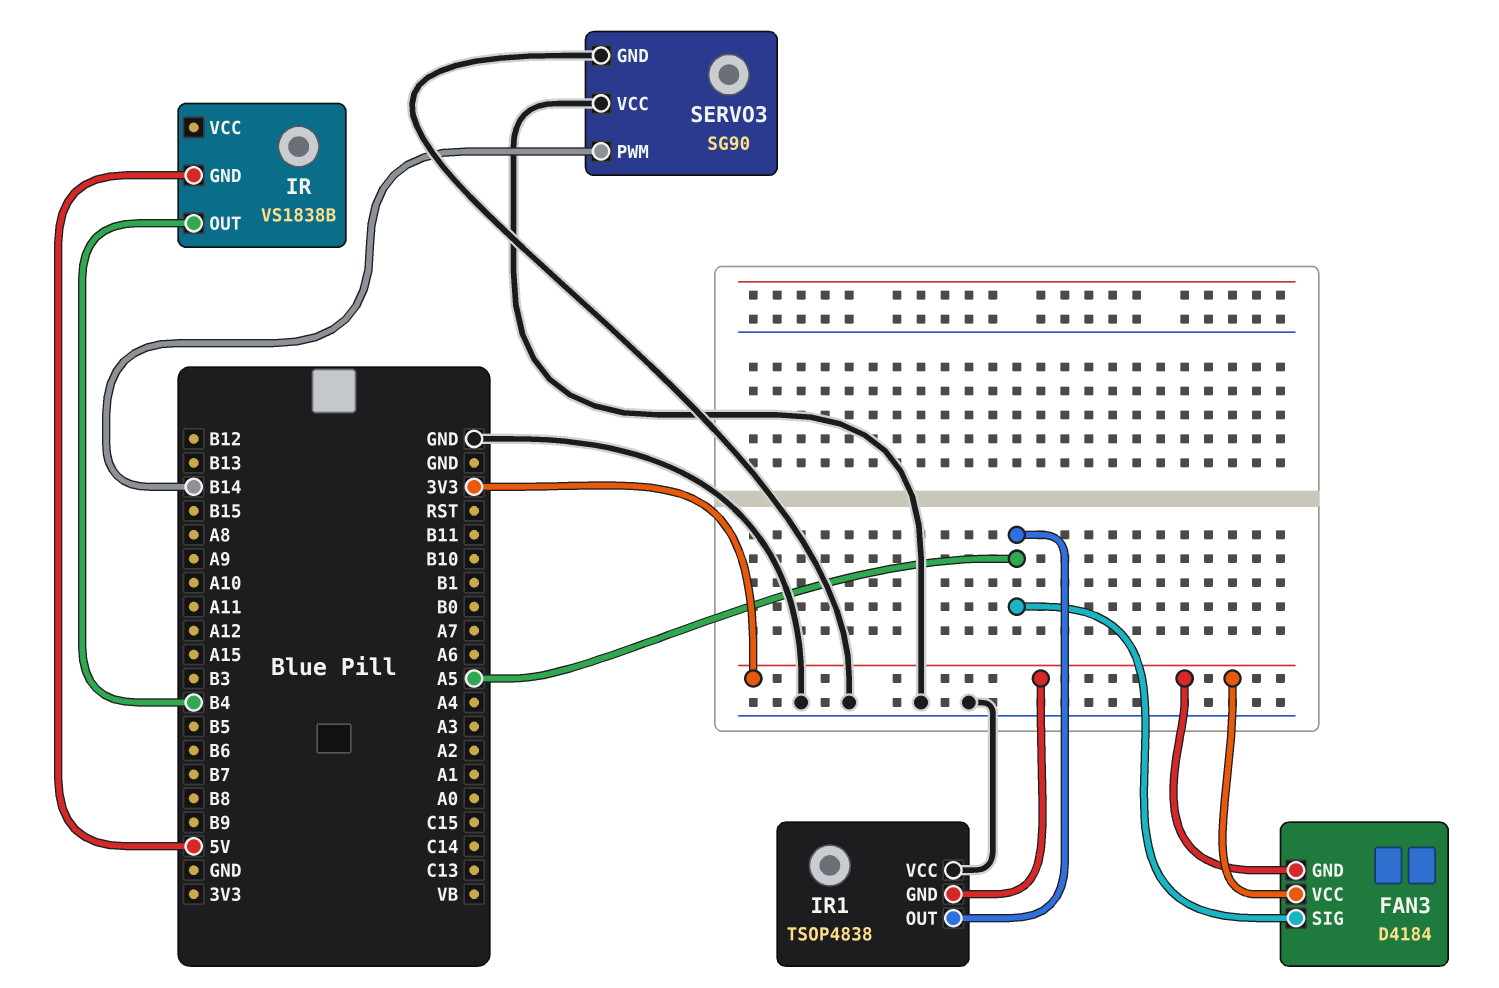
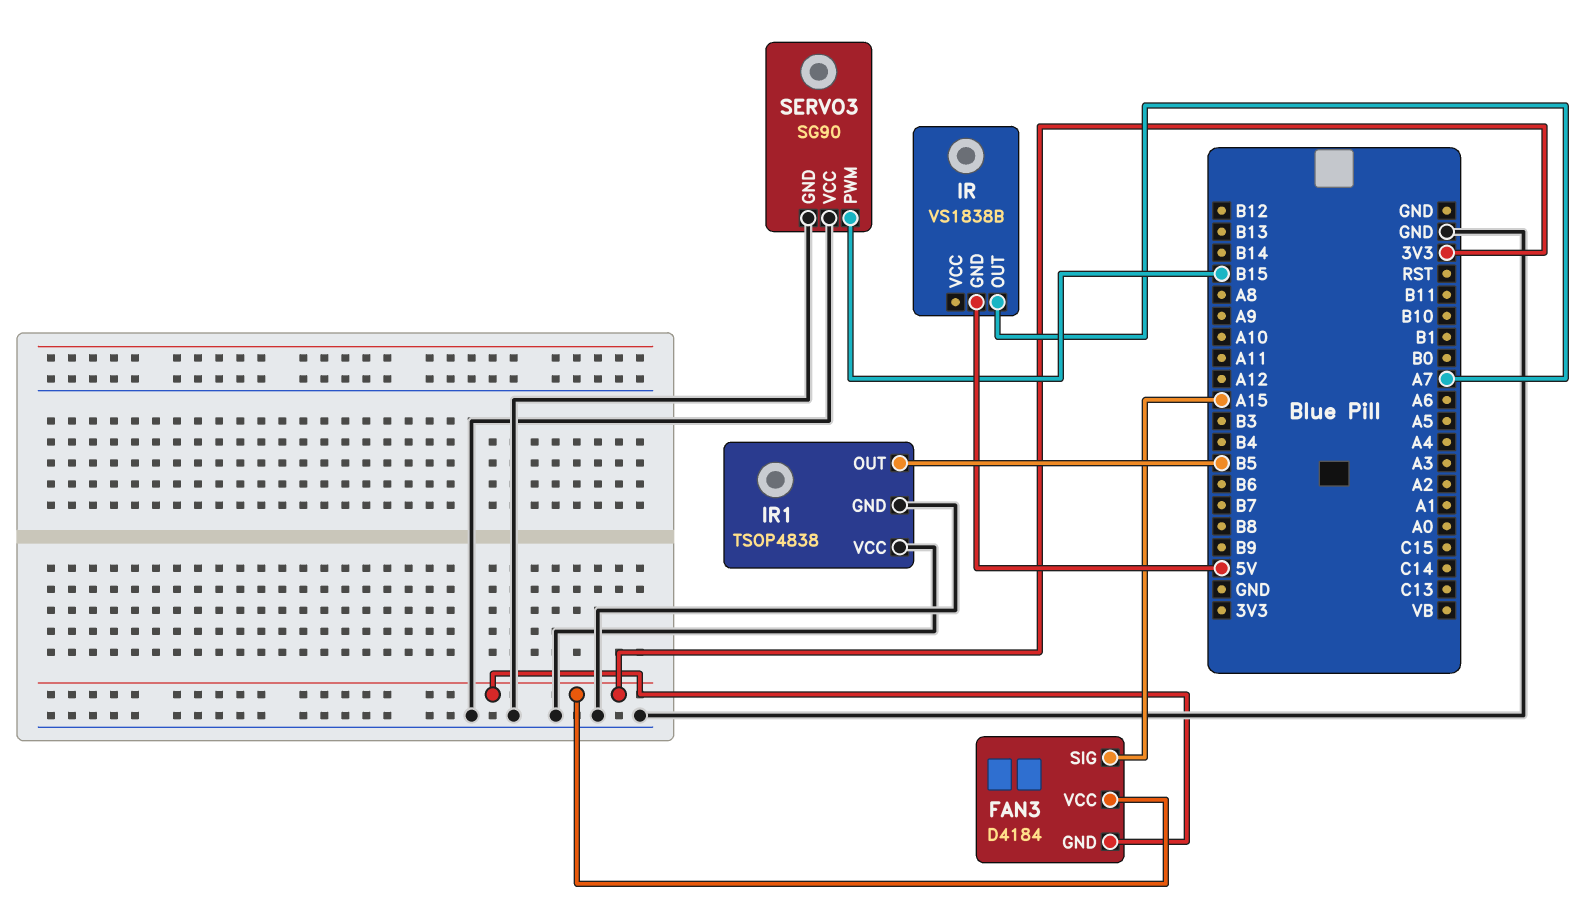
FAN3 pin SIG: A5 -> A15
IR pin OUT: B4 -> A7
IR1 pin GND: 3V3 -> GND
IR1 pin OUT: A5 -> B5
SERVO3 pin PWM: B14 -> B15

